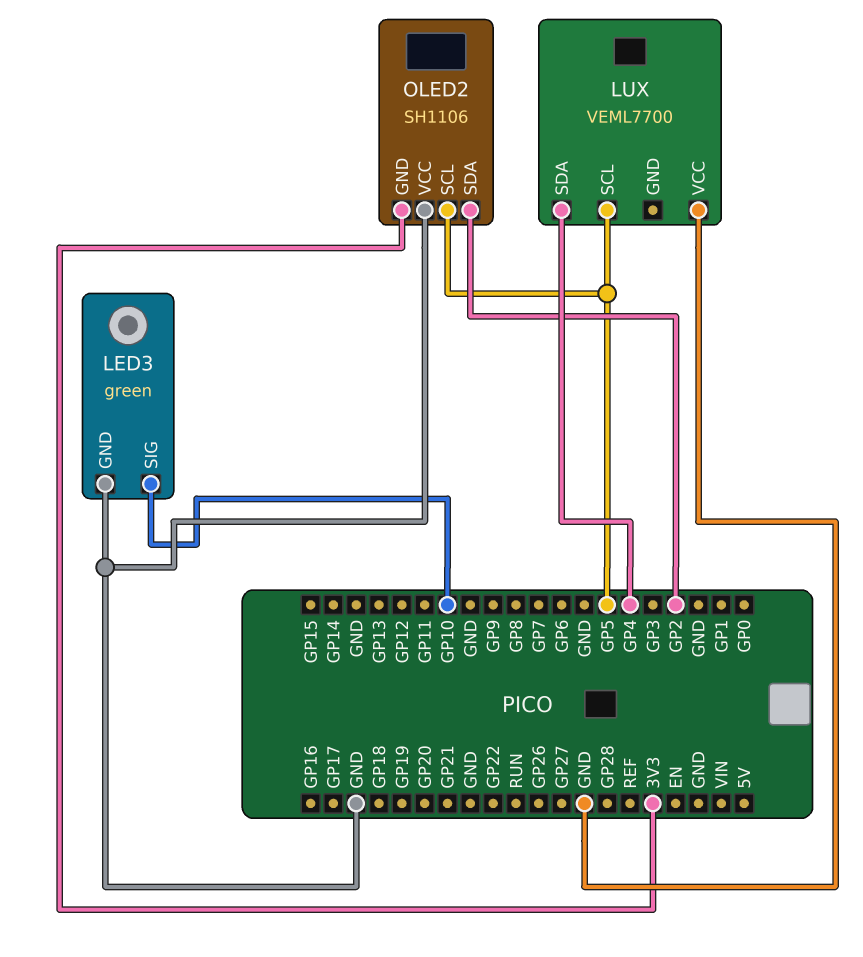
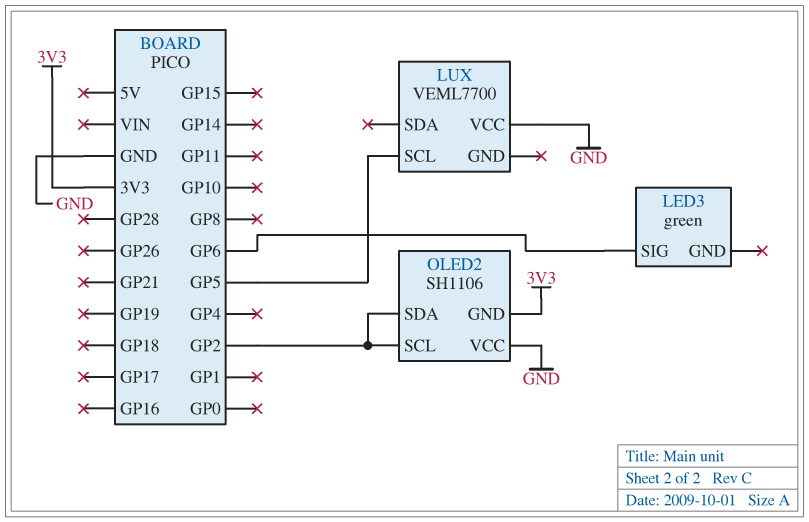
LED3 pin GND: GND -> none
LED3 pin SIG: GP10 -> GP6
LUX pin SDA: GP4 -> none
OLED2 pin SCL: GP5 -> GP2

